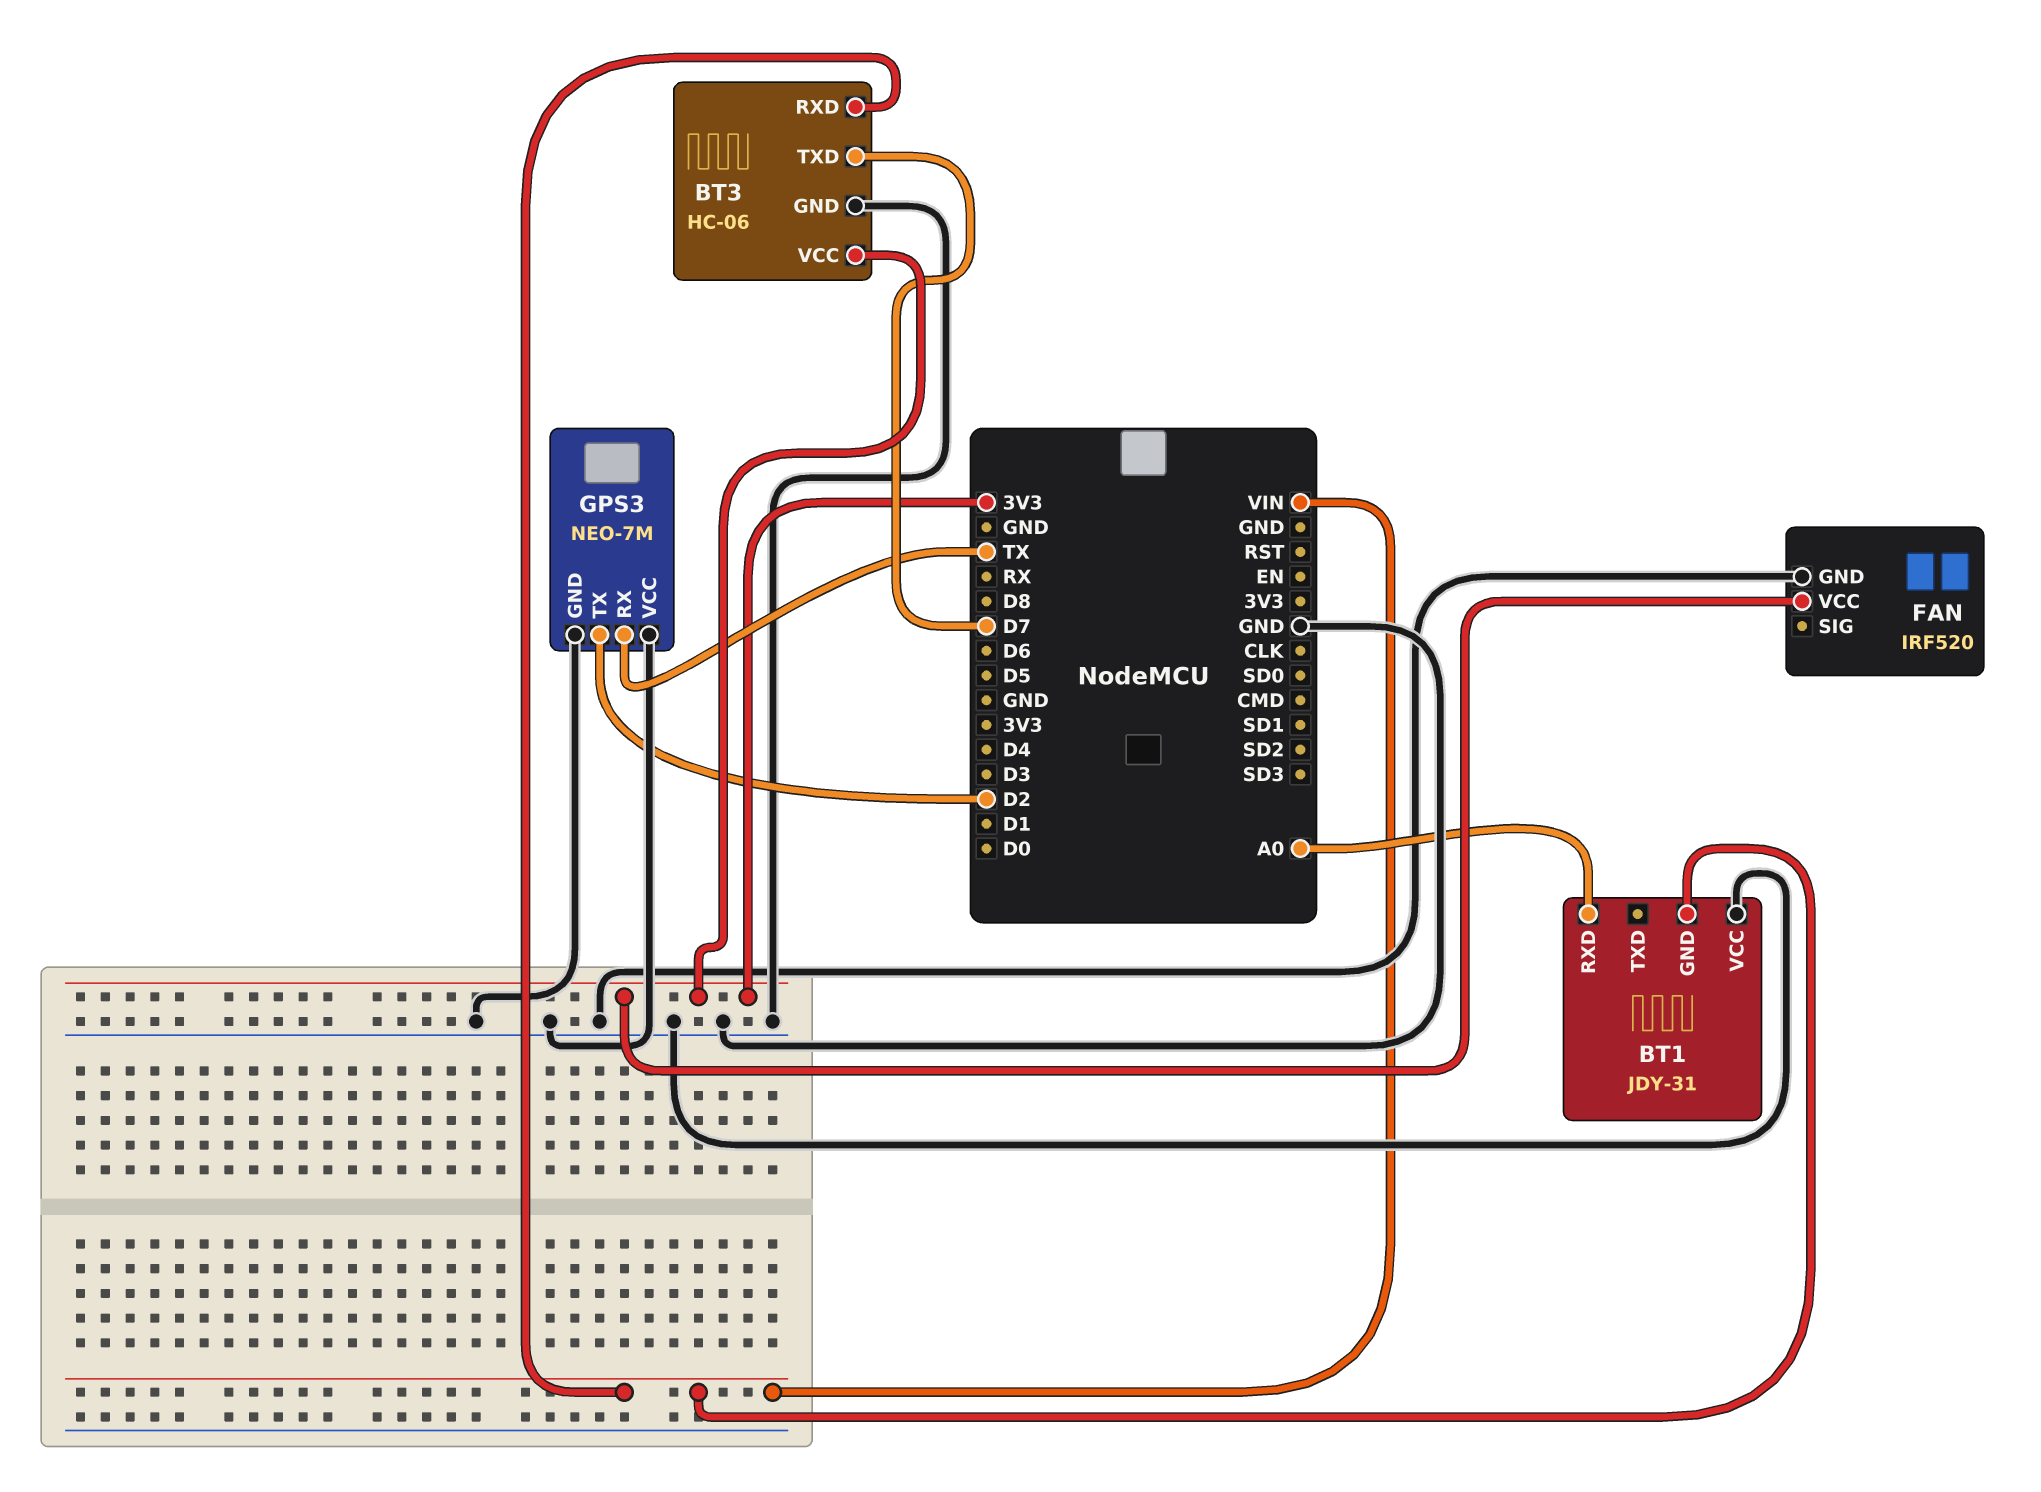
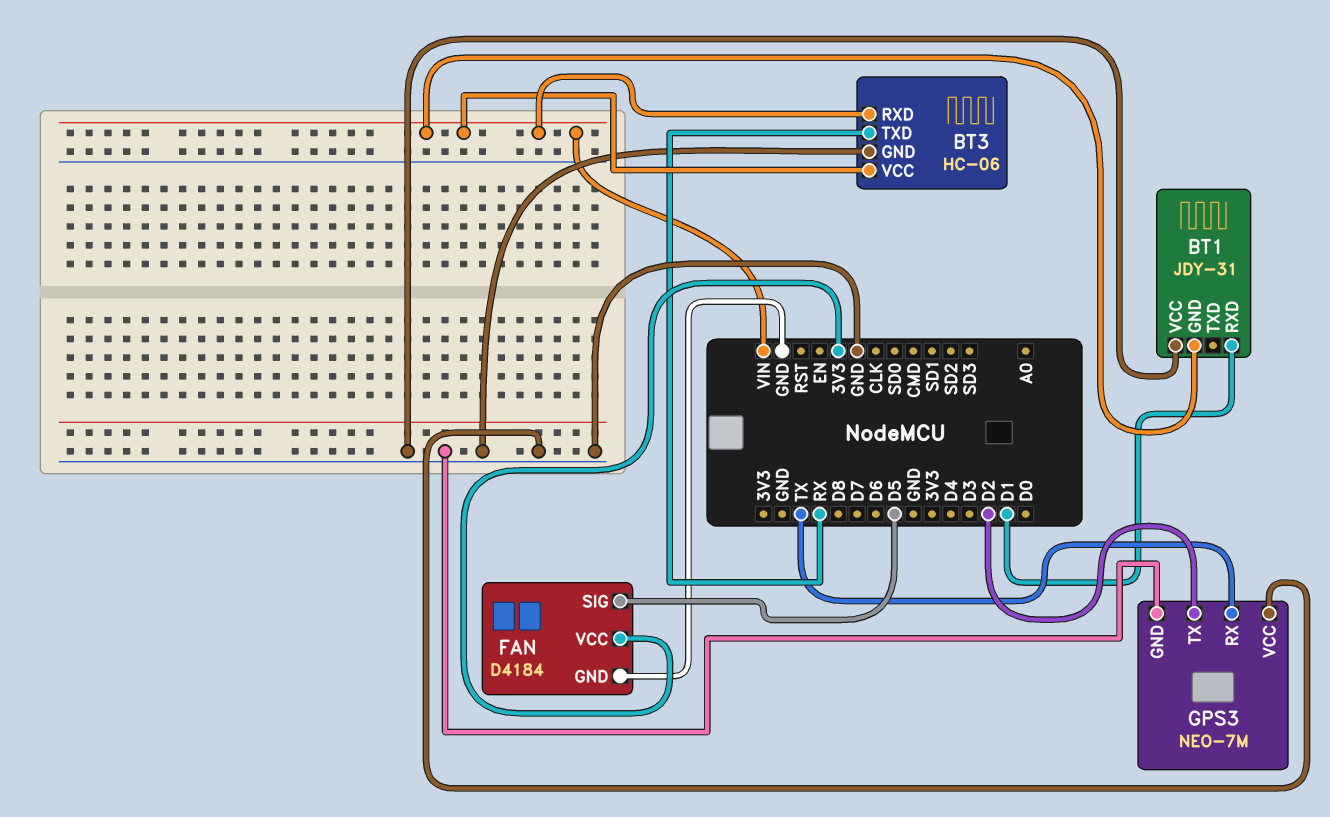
BT1 pin RXD: A0 -> D1
BT3 pin TXD: D7 -> RX
BT3 pin VCC: 3V3 -> VIN
FAN: IRF520 -> D4184
FAN pin SIG: none -> D5

